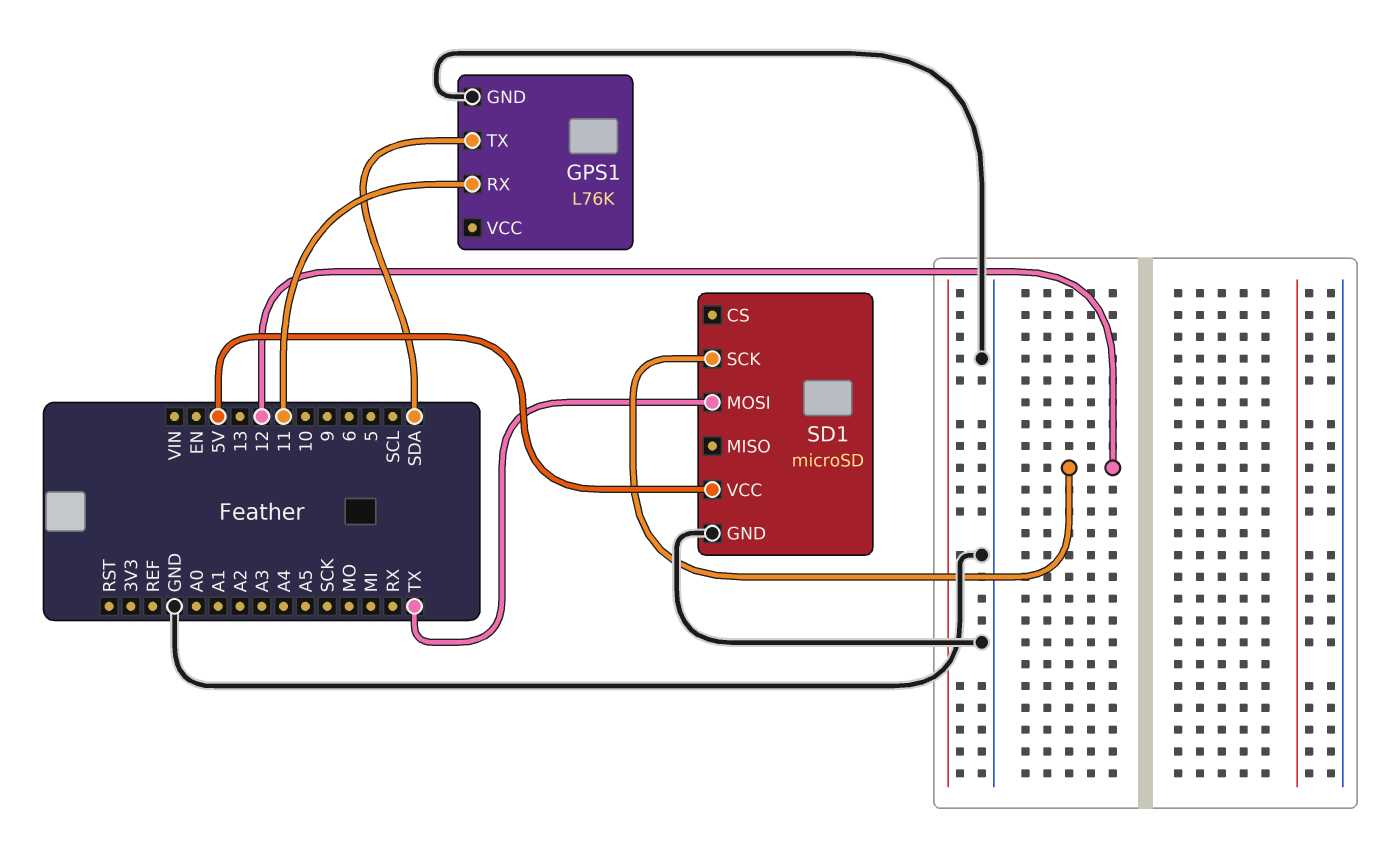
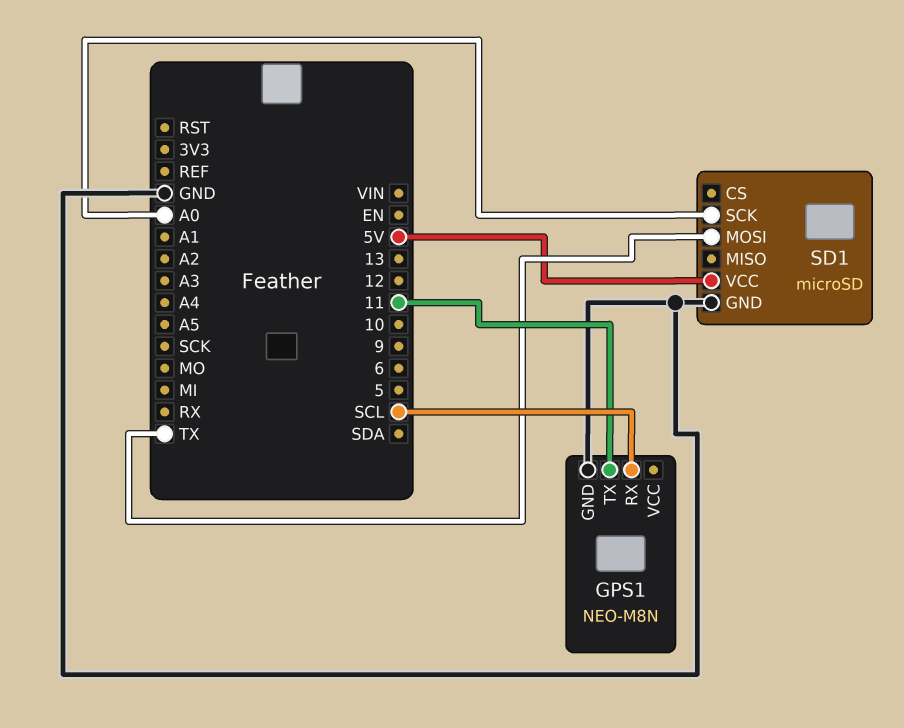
GPS1: L76K -> NEO-M8N
GPS1 pin RX: 11 -> SCL
GPS1 pin TX: SDA -> 11
SD1 pin SCK: 12 -> A0

